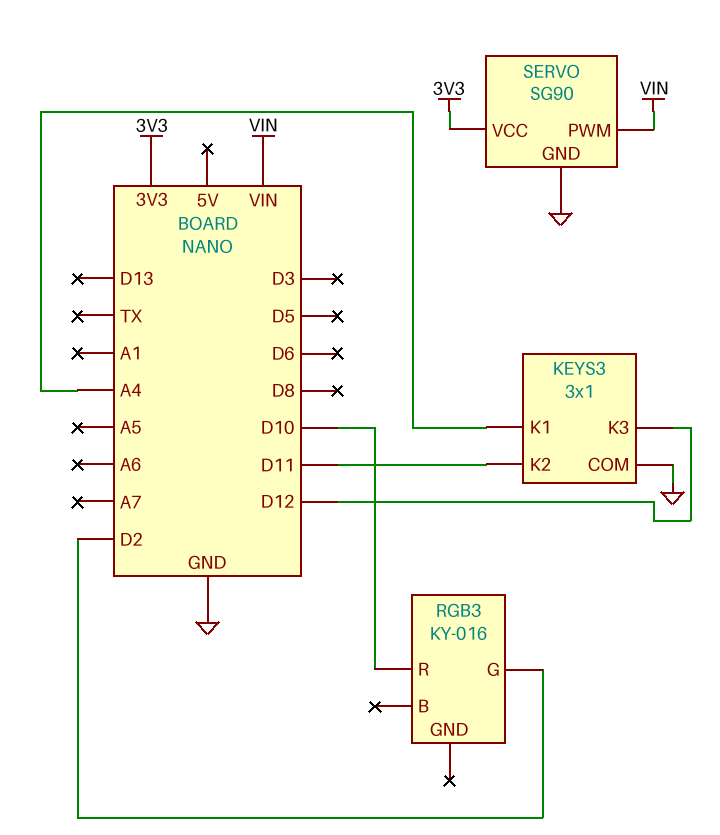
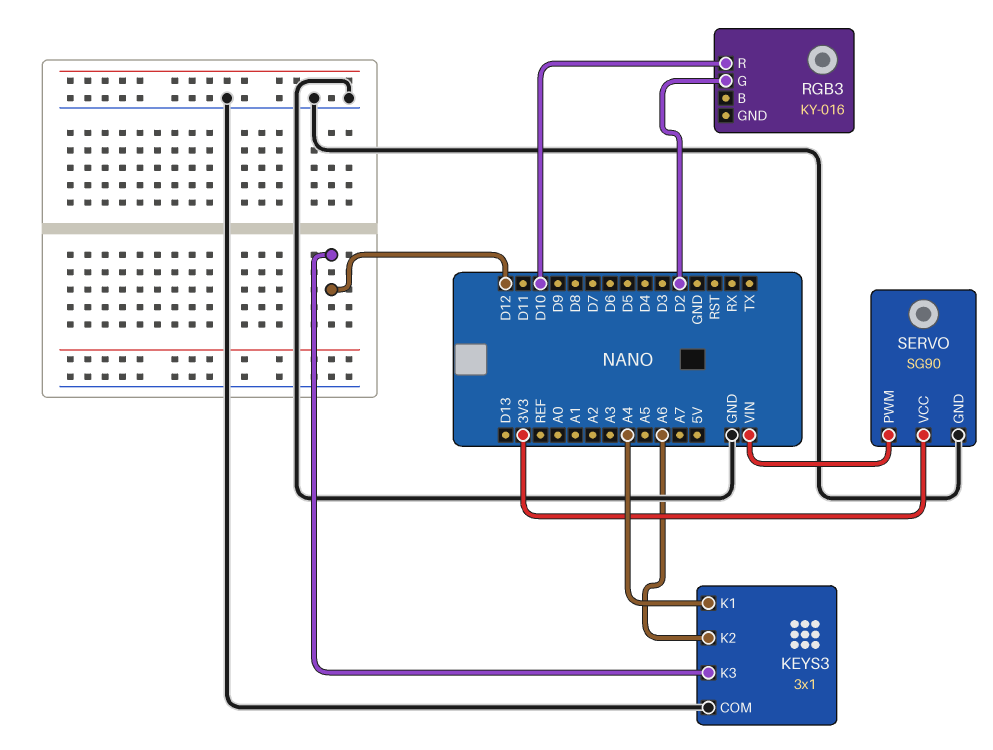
KEYS3 pin K2: D11 -> A6

